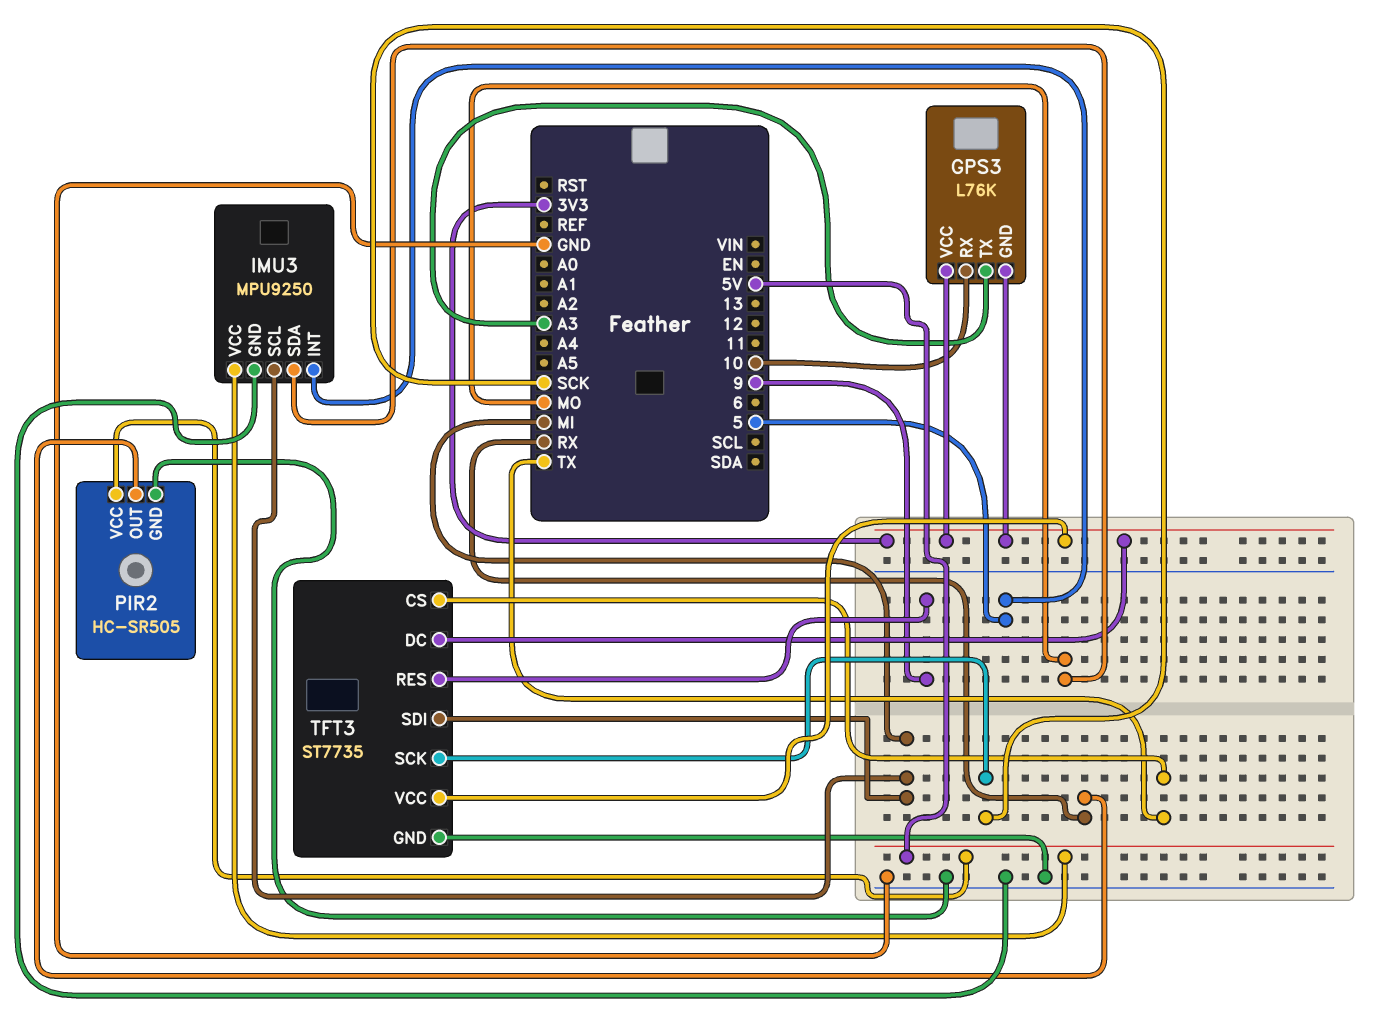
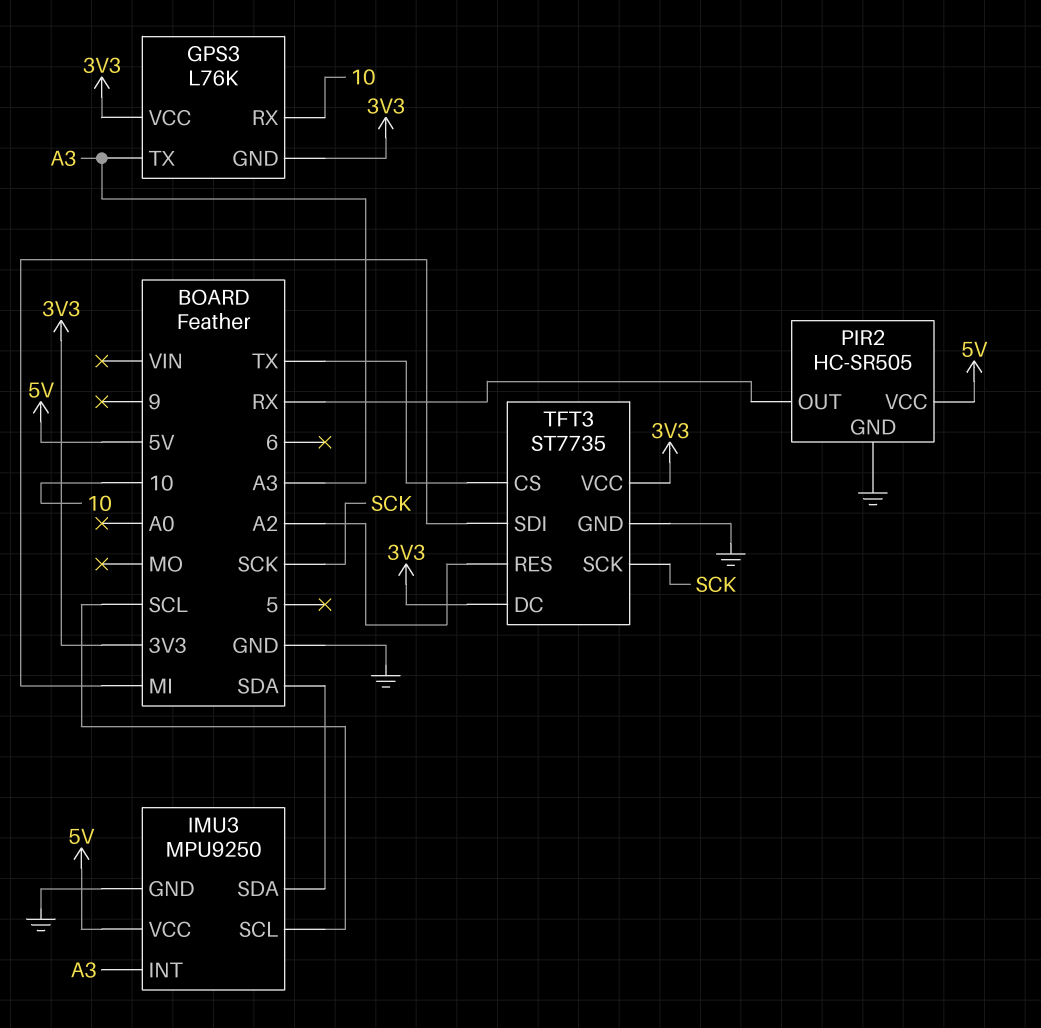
IMU3 pin INT: 5 -> A3
IMU3 pin SCL: MI -> SCL
IMU3 pin SDA: MO -> SDA
TFT3 pin RES: 9 -> A2

